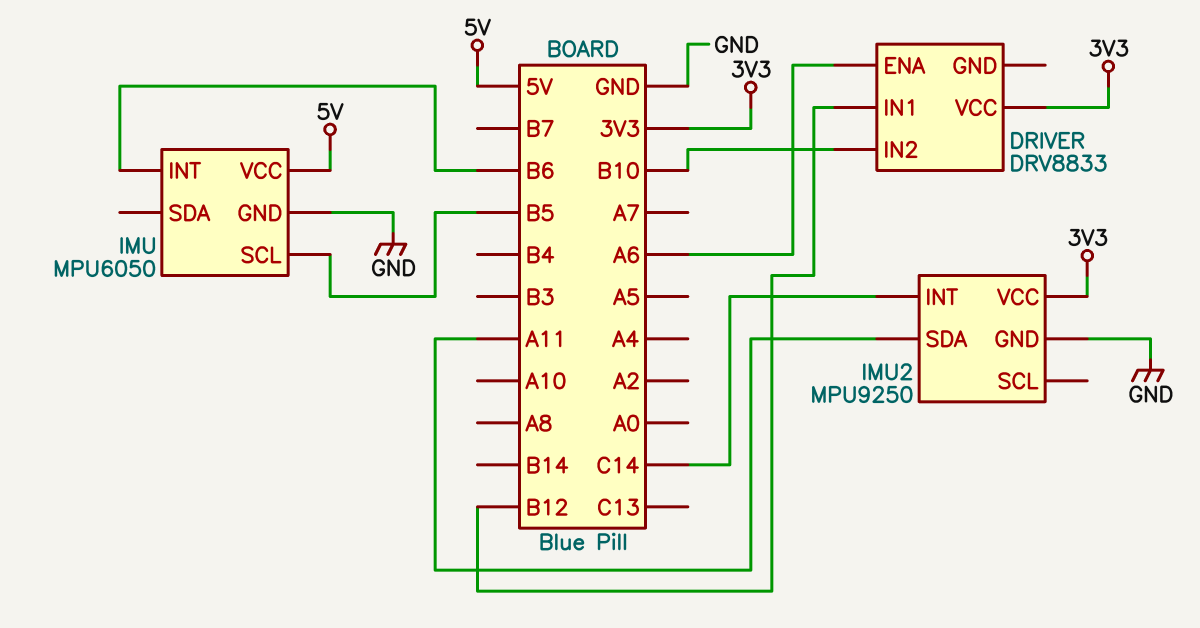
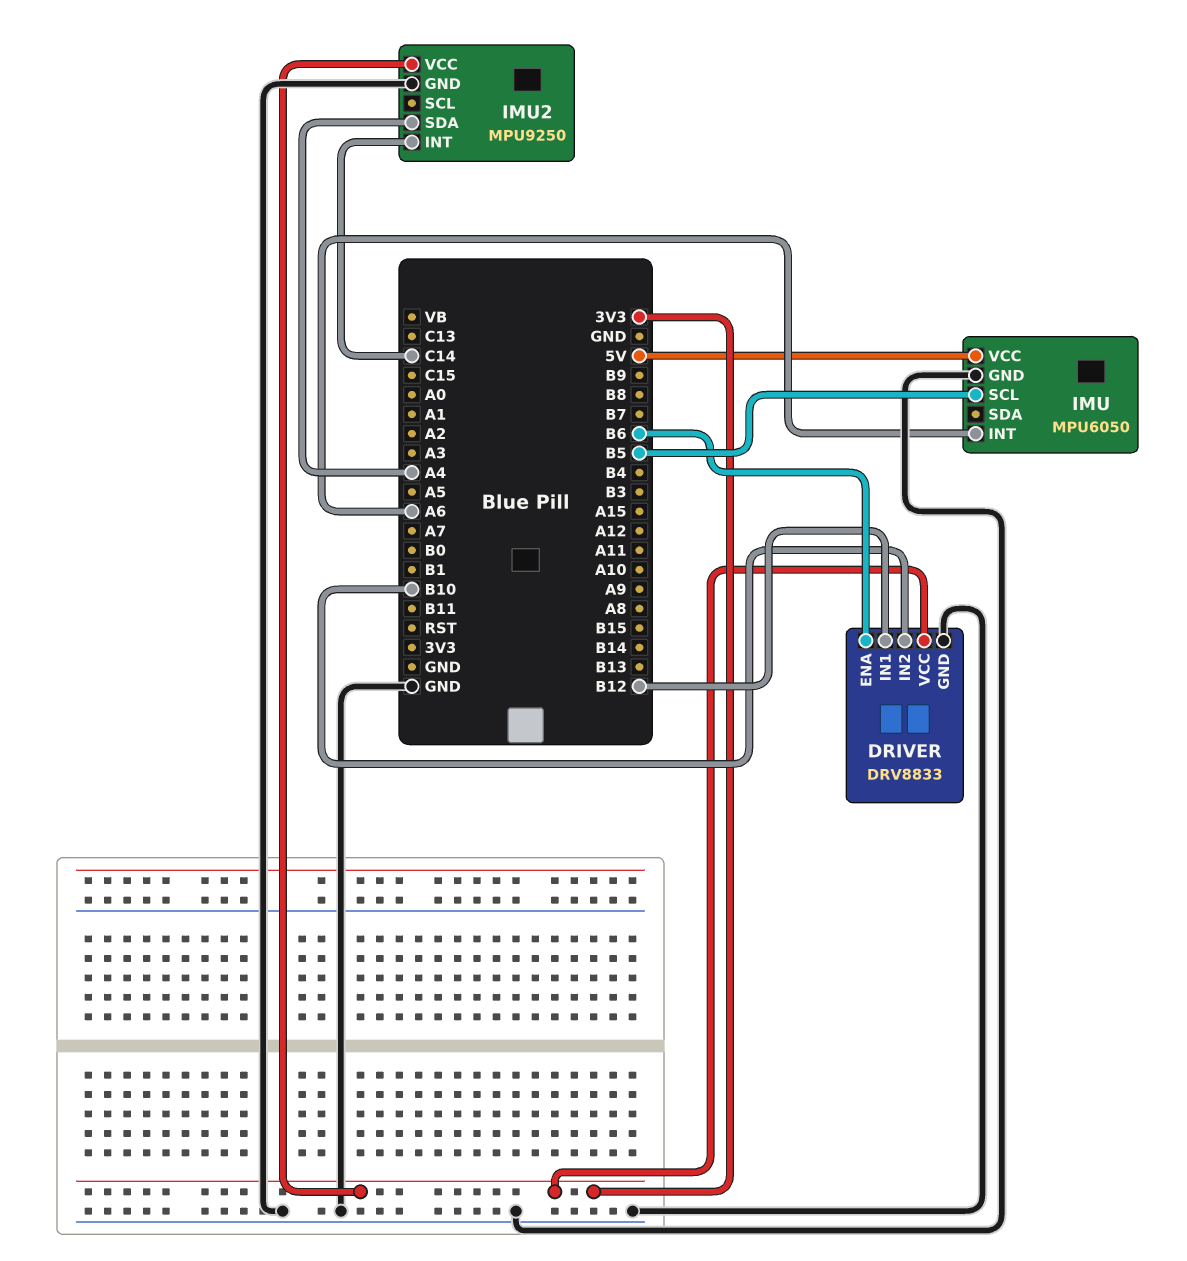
DRIVER pin ENA: A6 -> B6
DRIVER pin GND: none -> GND
IMU pin INT: B6 -> A6
IMU2 pin SDA: A11 -> A4

